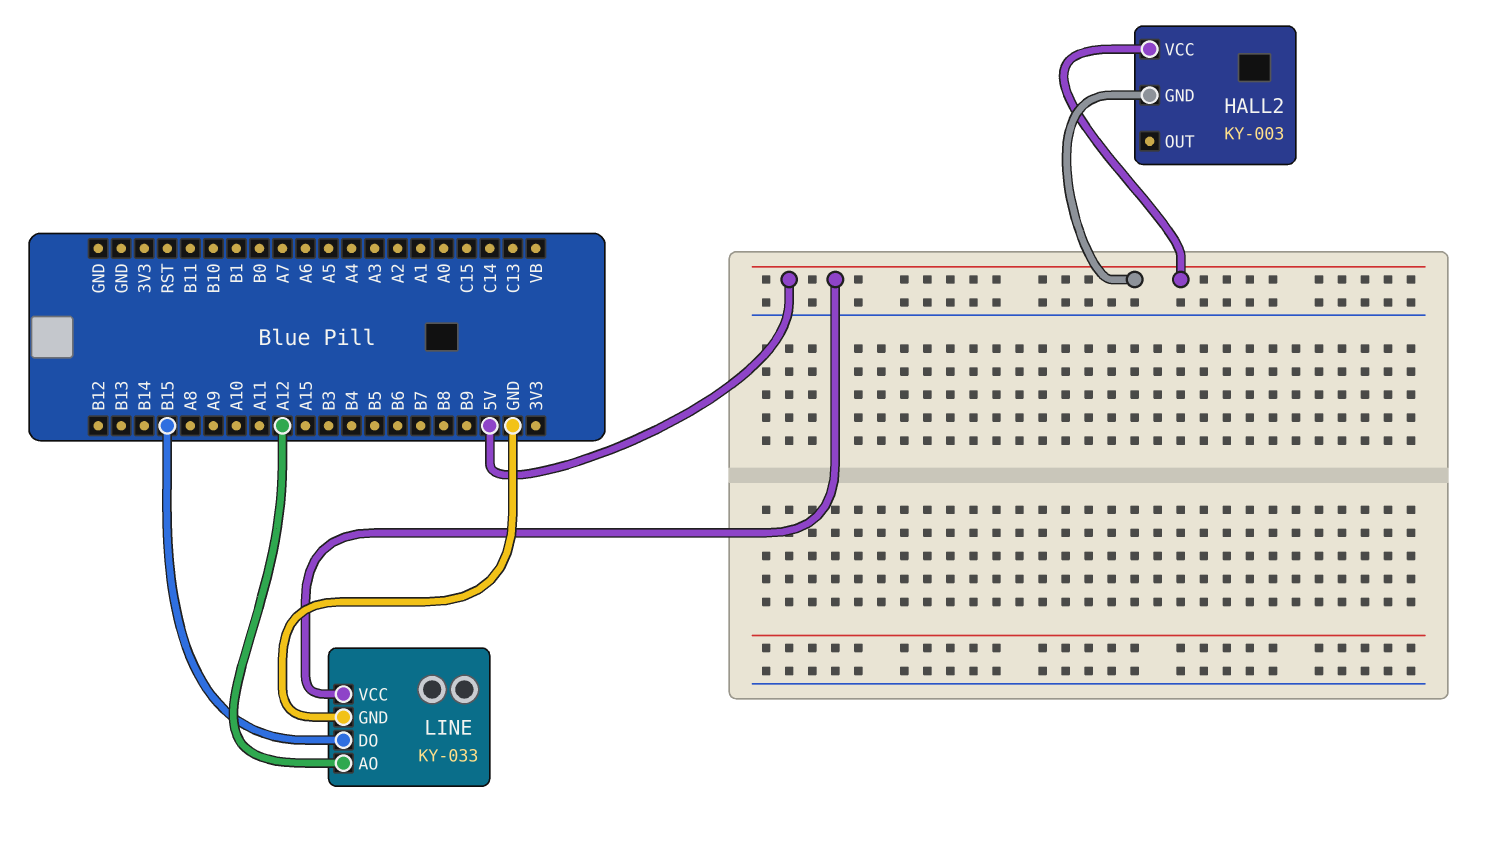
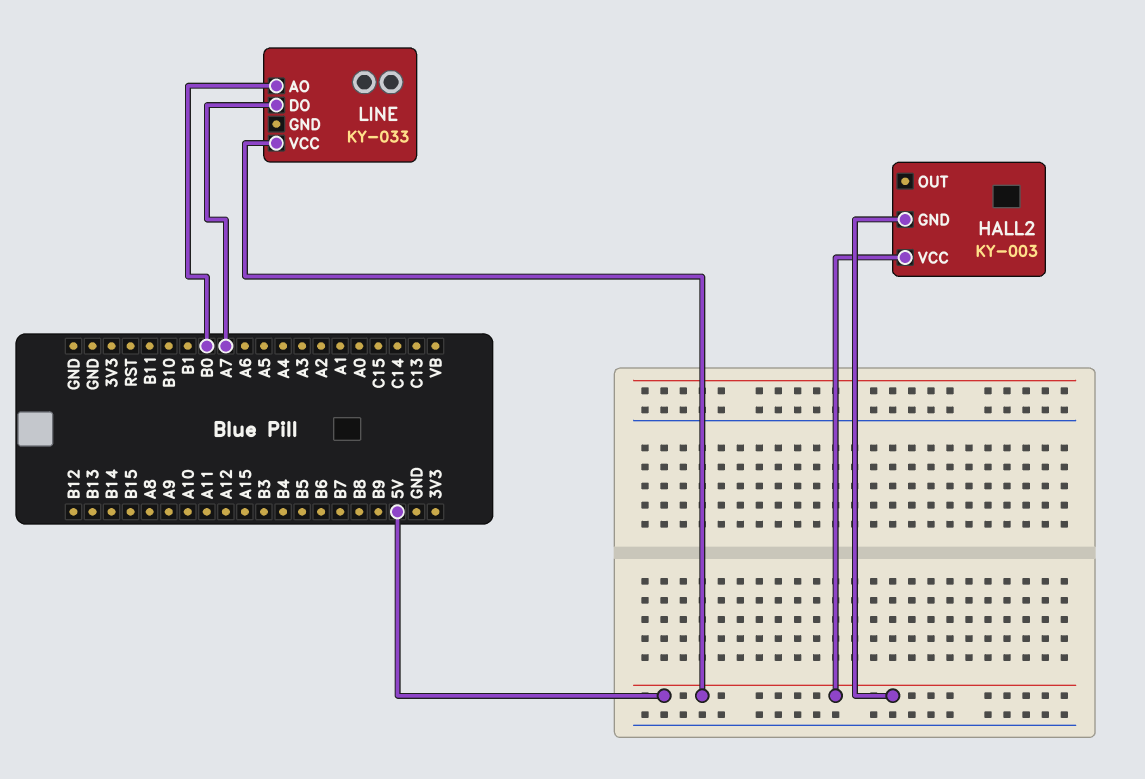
LINE pin AO: A12 -> B0
LINE pin DO: B15 -> A7
LINE pin GND: GND -> none

